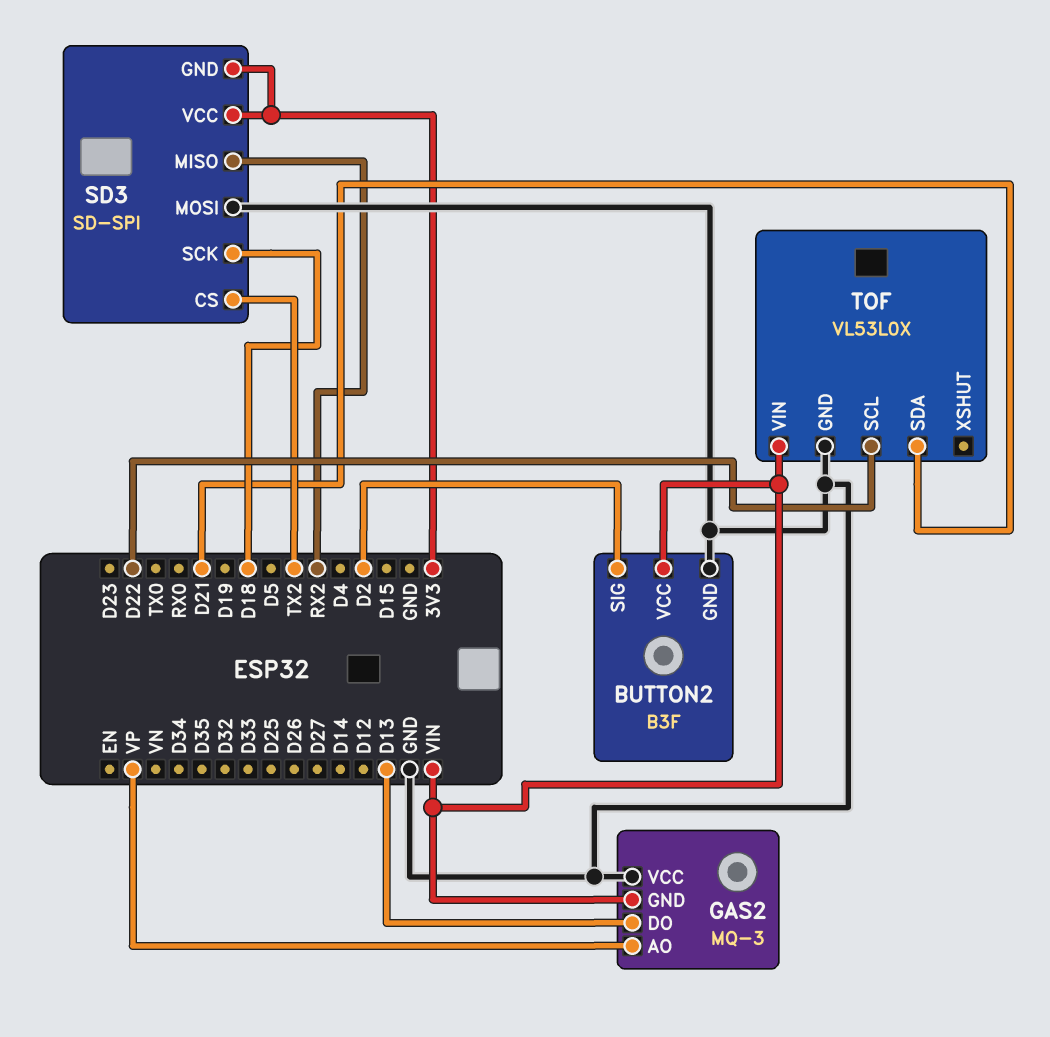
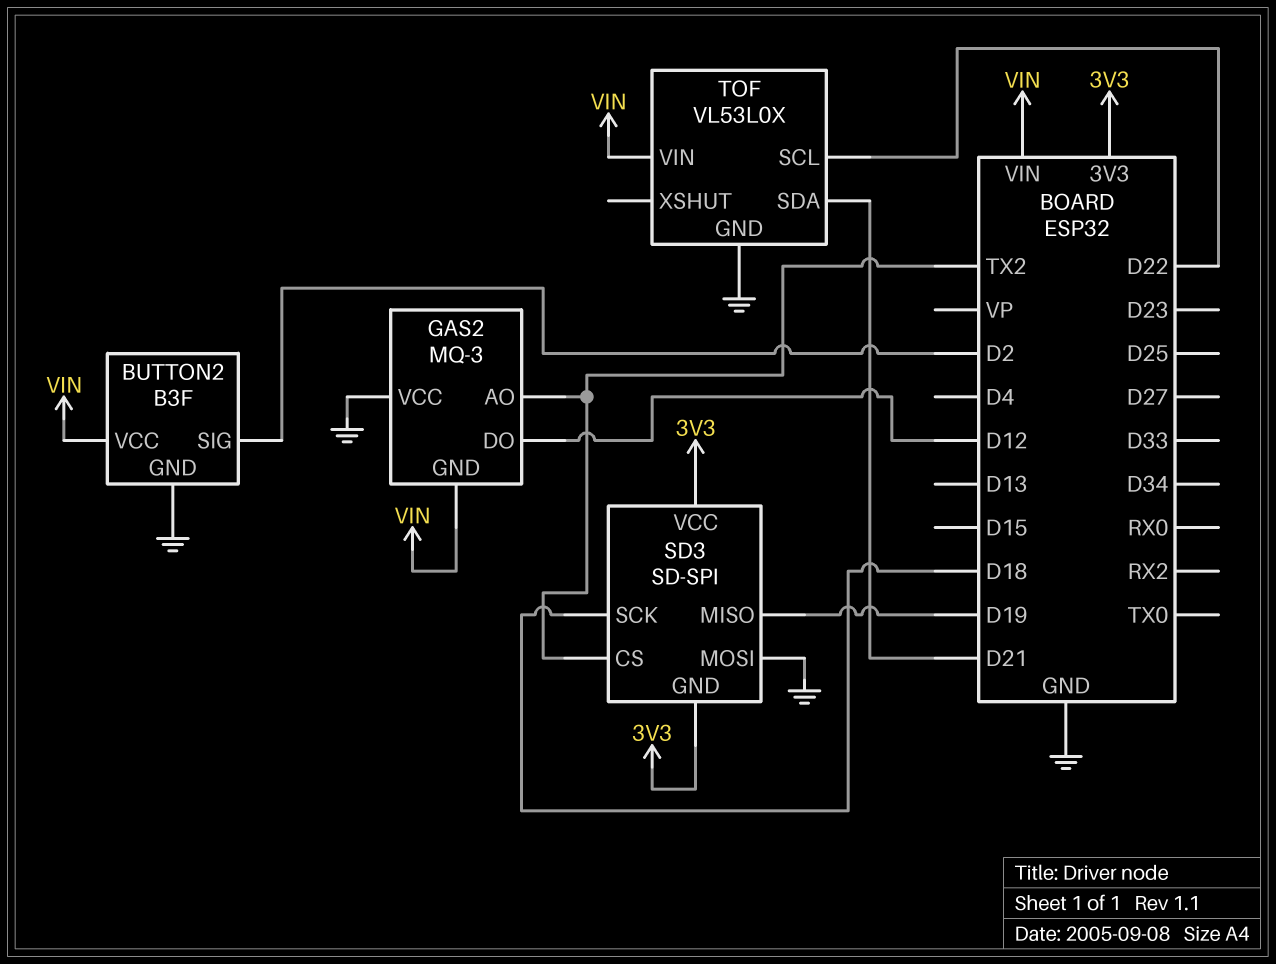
GAS2 pin AO: VP -> TX2
GAS2 pin DO: D13 -> D12
SD3 pin MISO: RX2 -> D19

